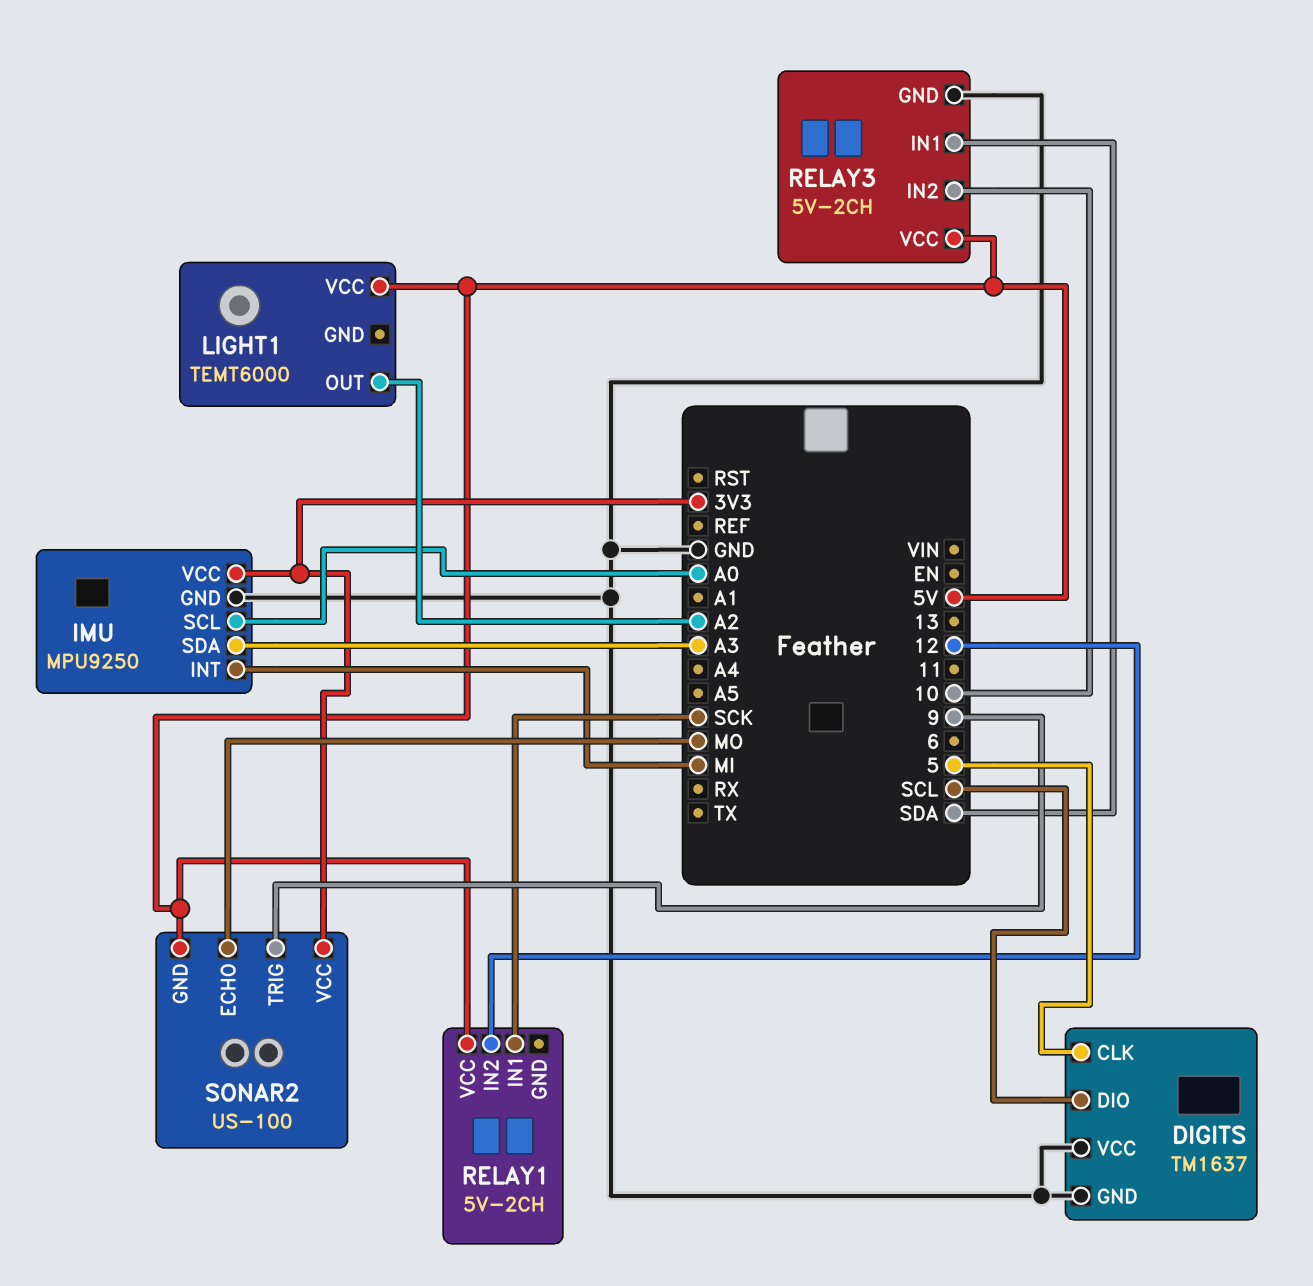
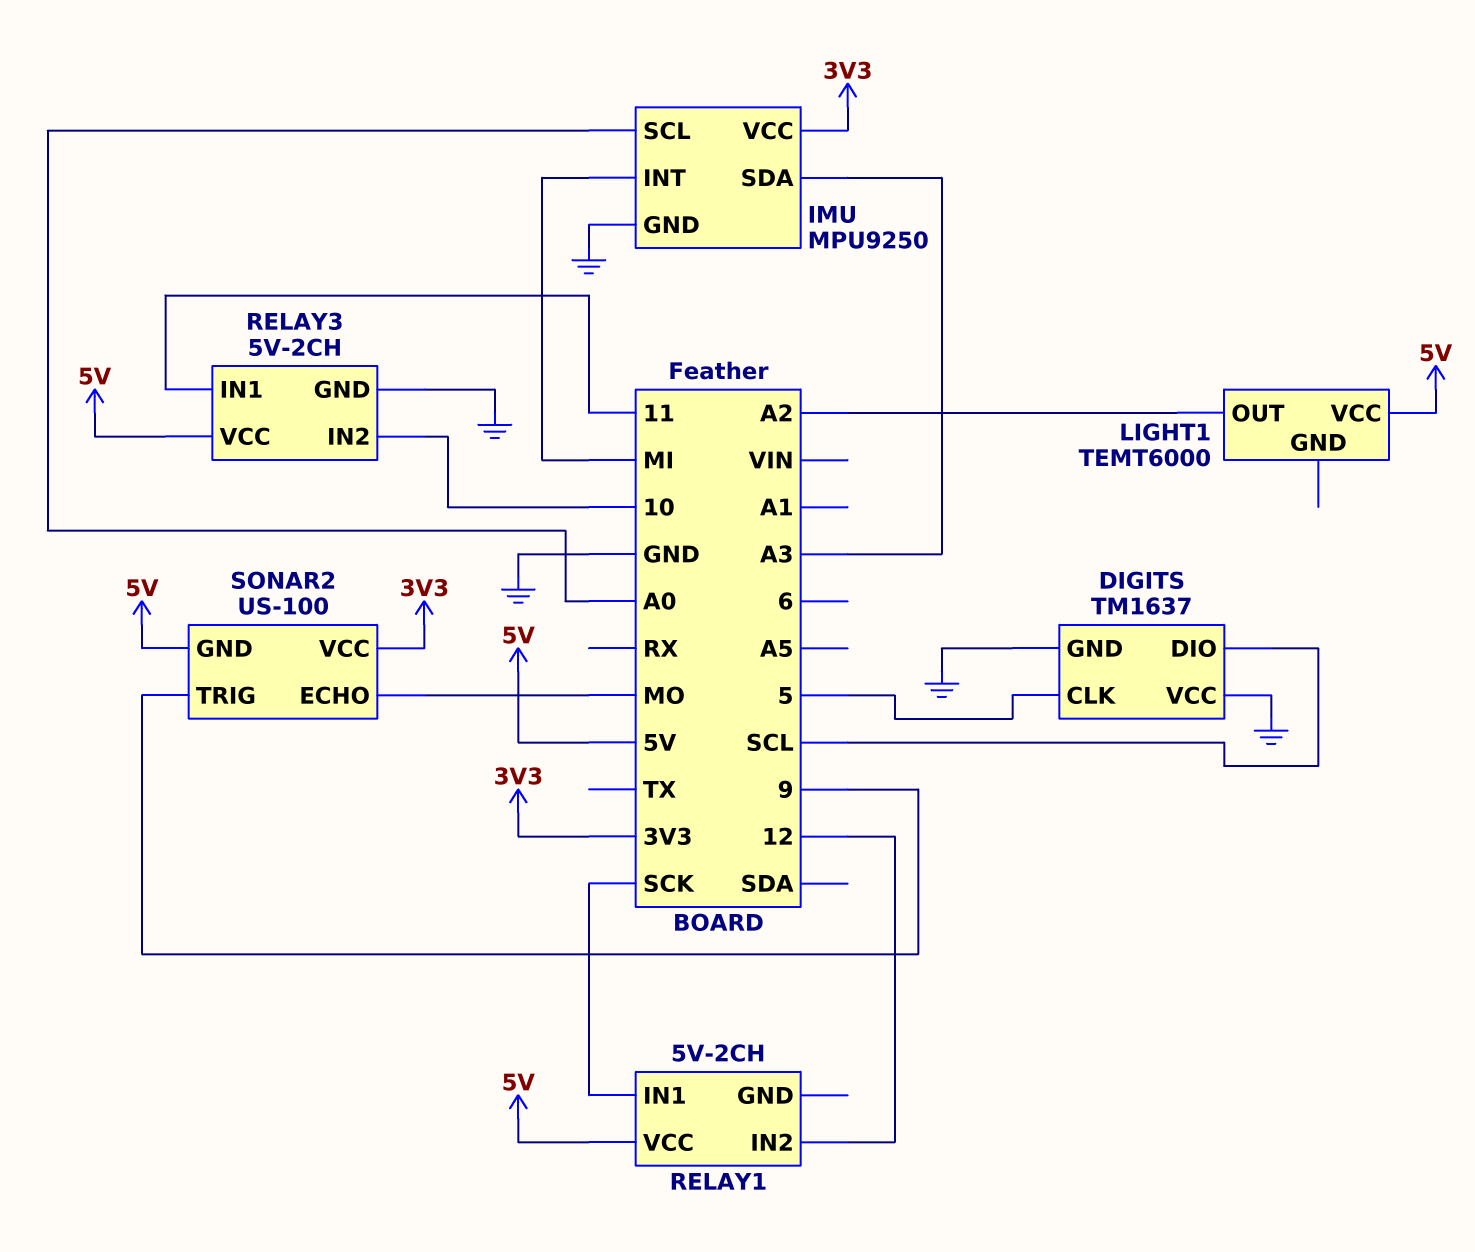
RELAY3 pin IN1: SDA -> 11

